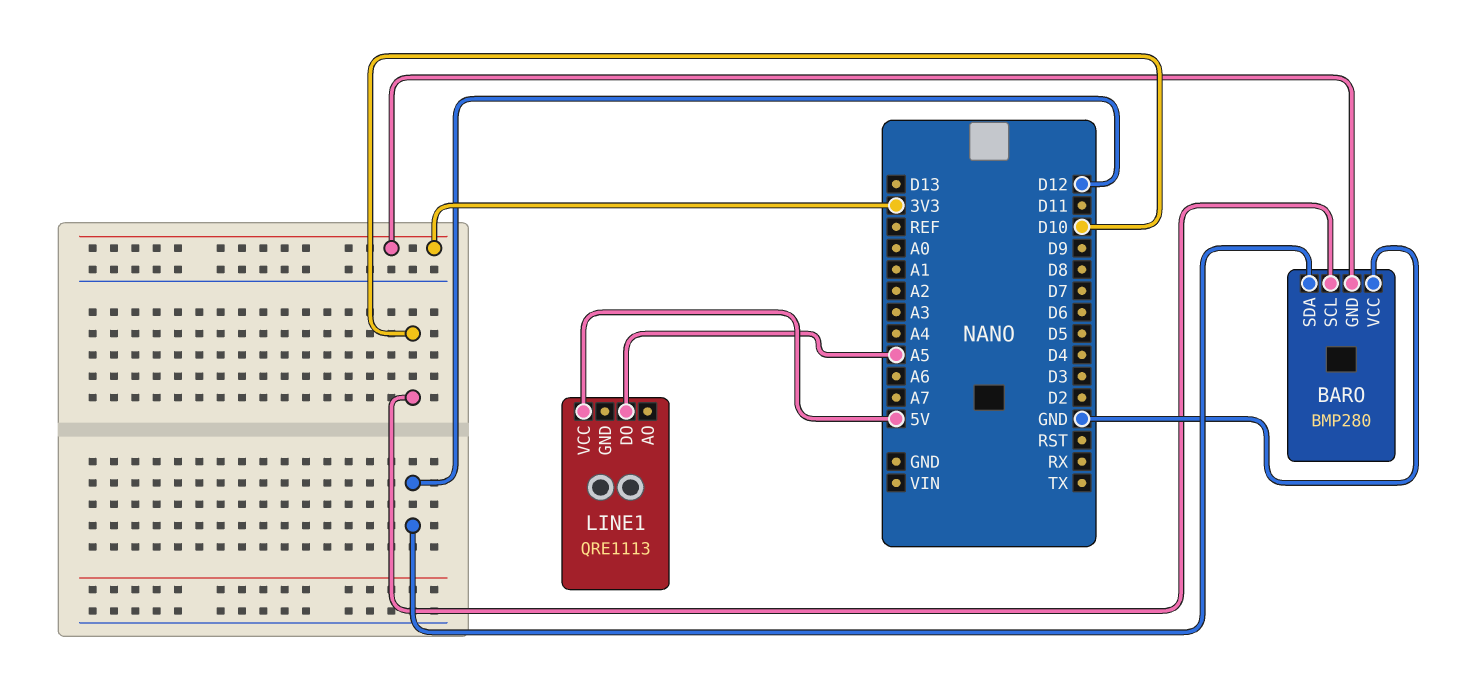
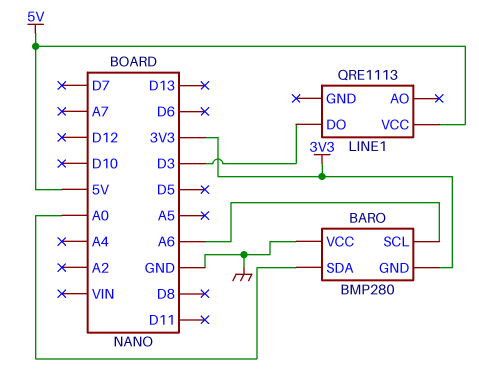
BARO pin SCL: D10 -> A6
BARO pin SDA: D12 -> A0
LINE1 pin DO: A5 -> D3

